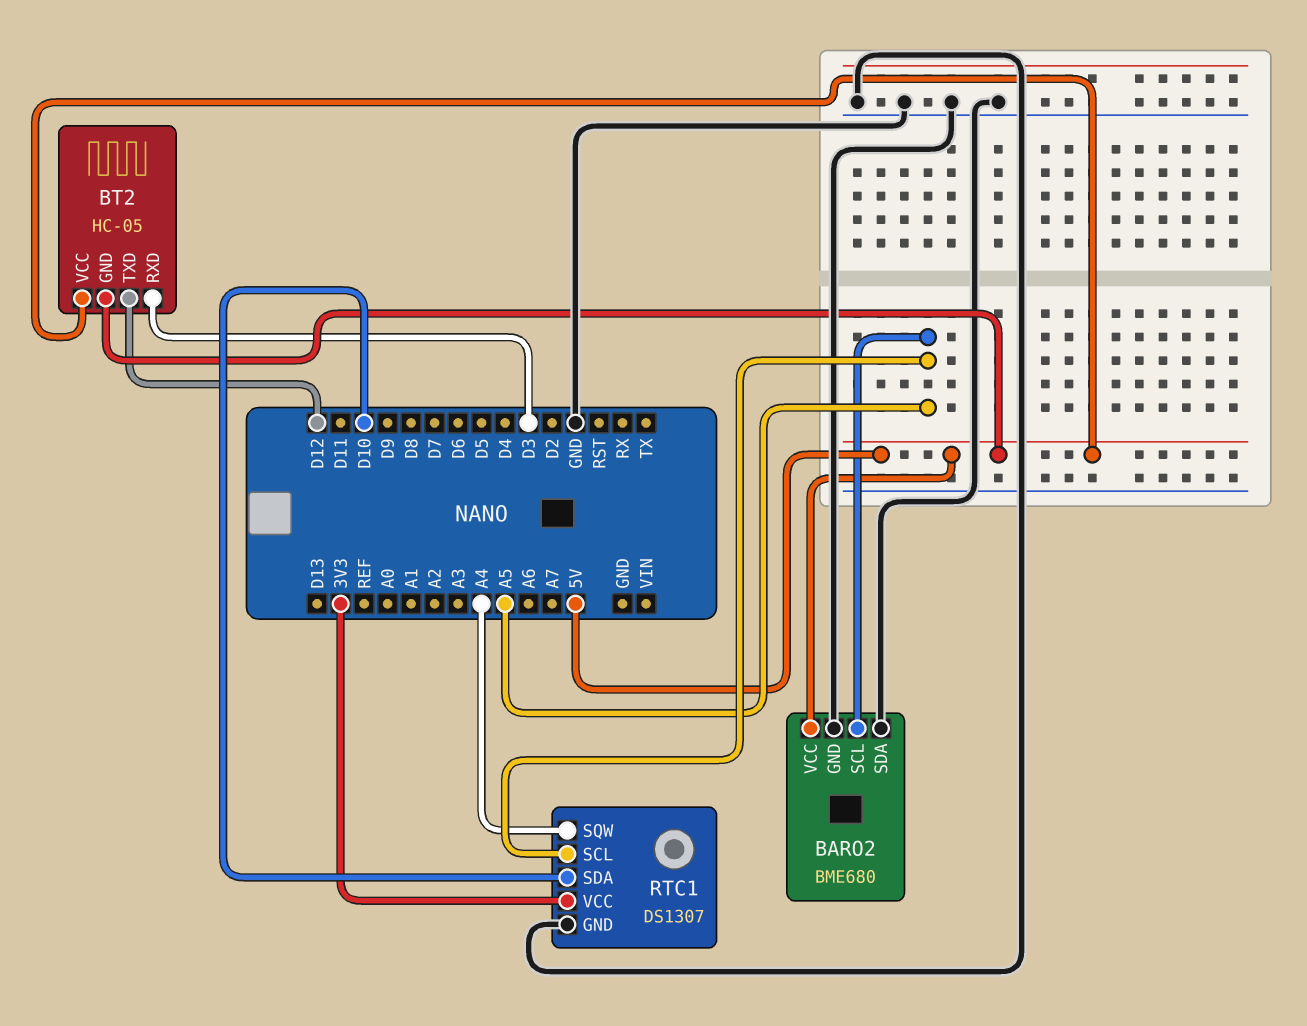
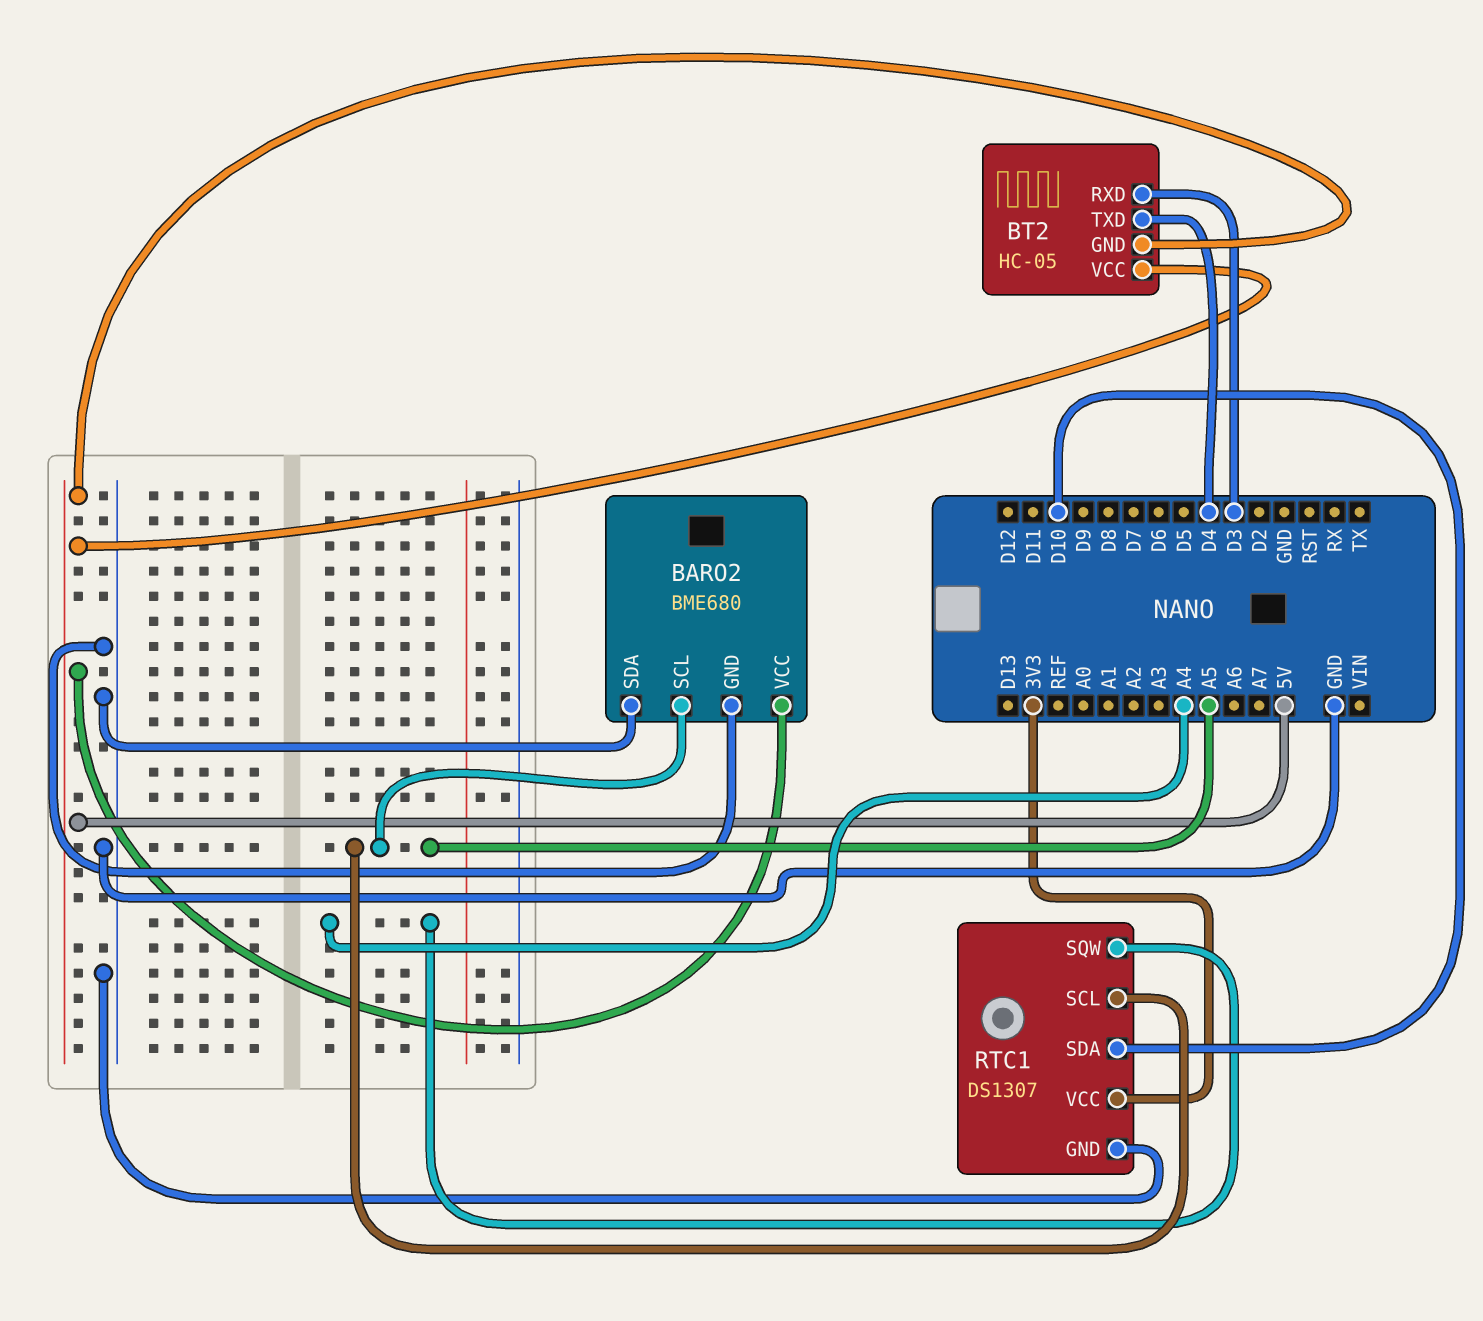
BT2 pin TXD: D12 -> D4

